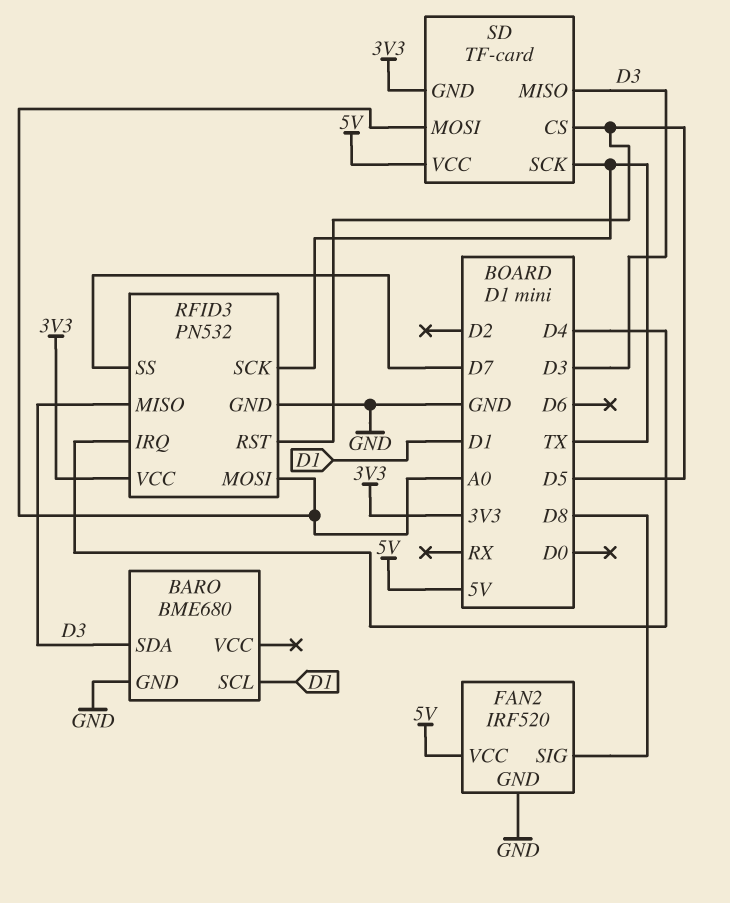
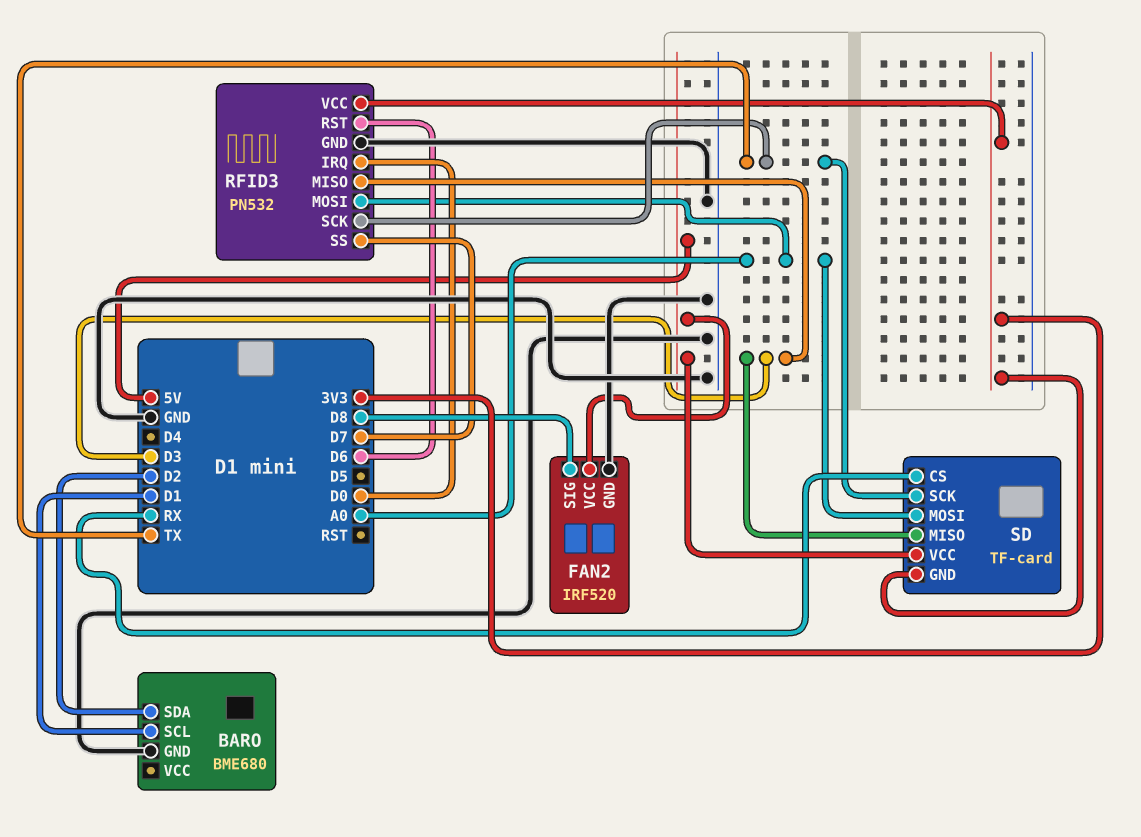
BARO pin SDA: D3 -> D2
RFID3 pin IRQ: D4 -> D0
RFID3 pin RST: D5 -> D6
SD pin CS: D5 -> RX

